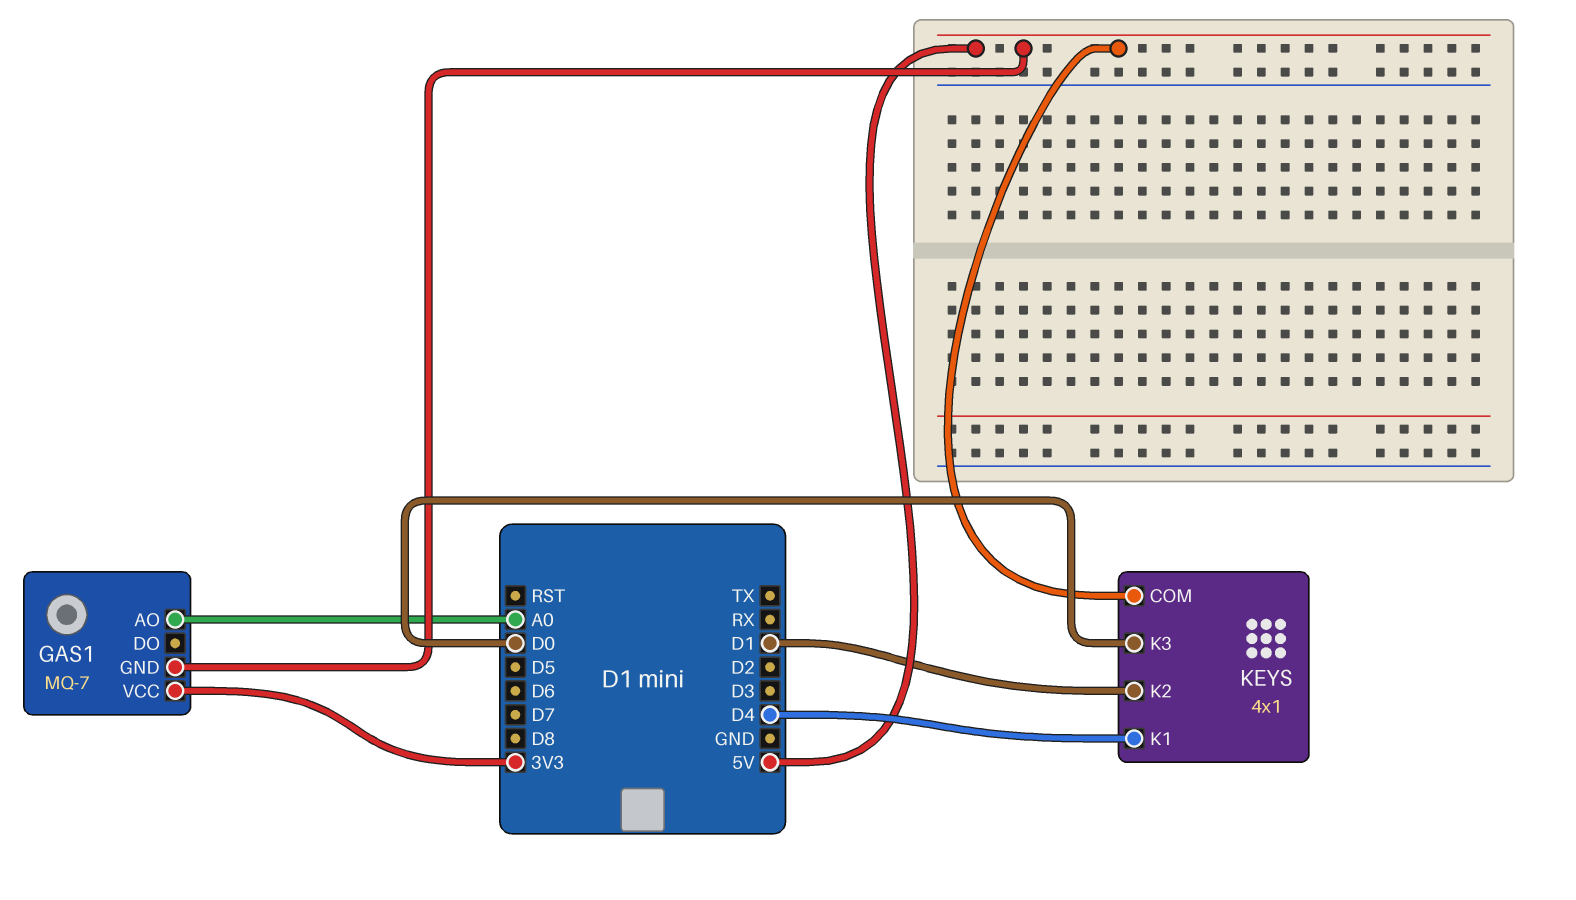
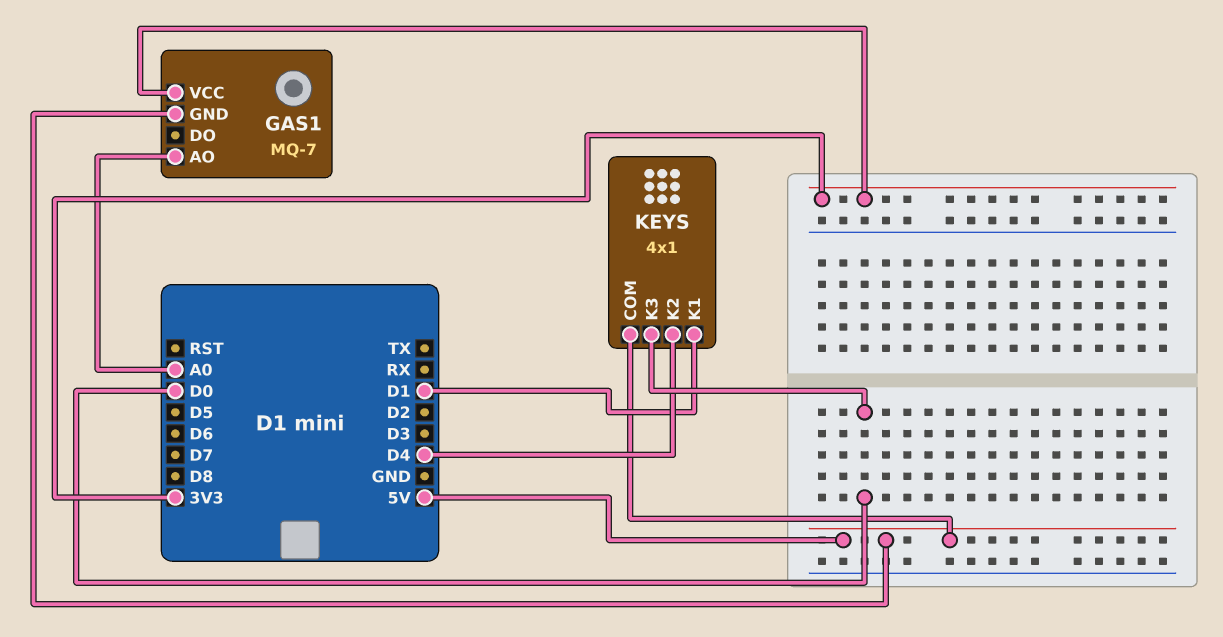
KEYS pin K1: D4 -> D1
KEYS pin K2: D1 -> D4

